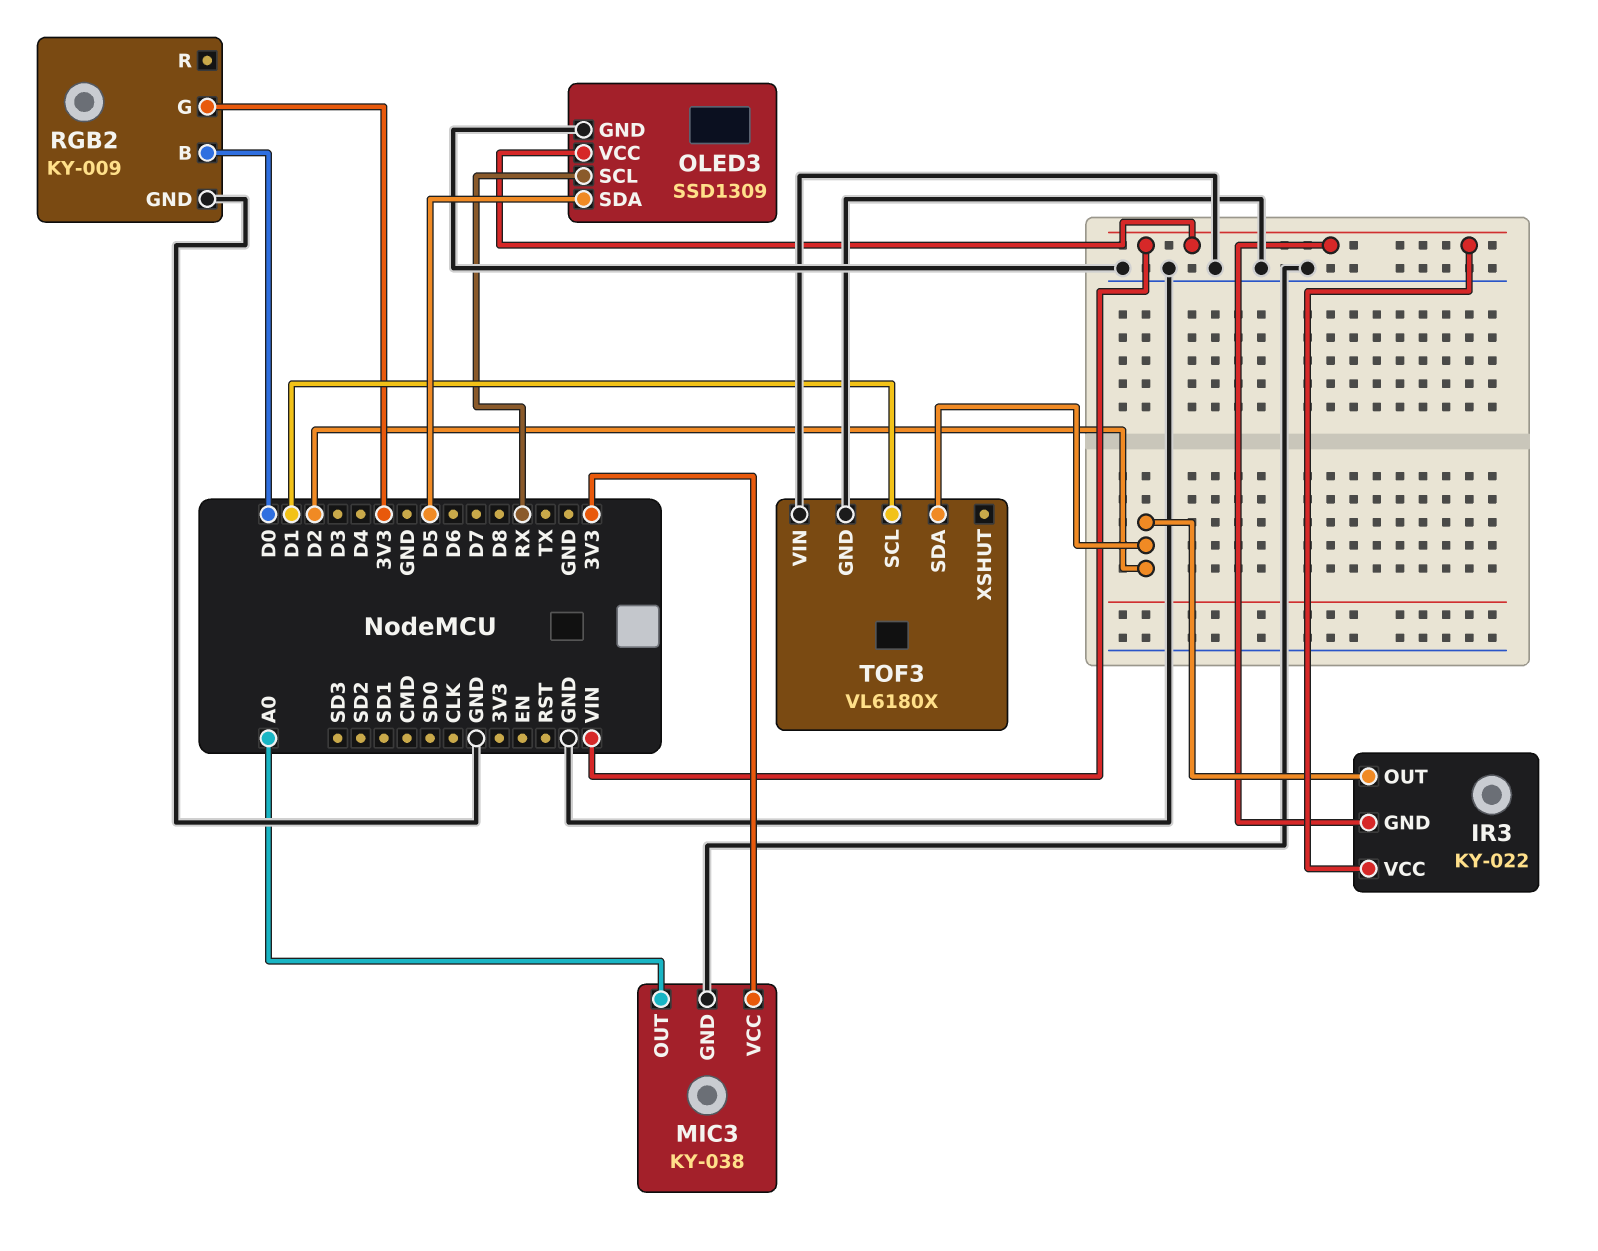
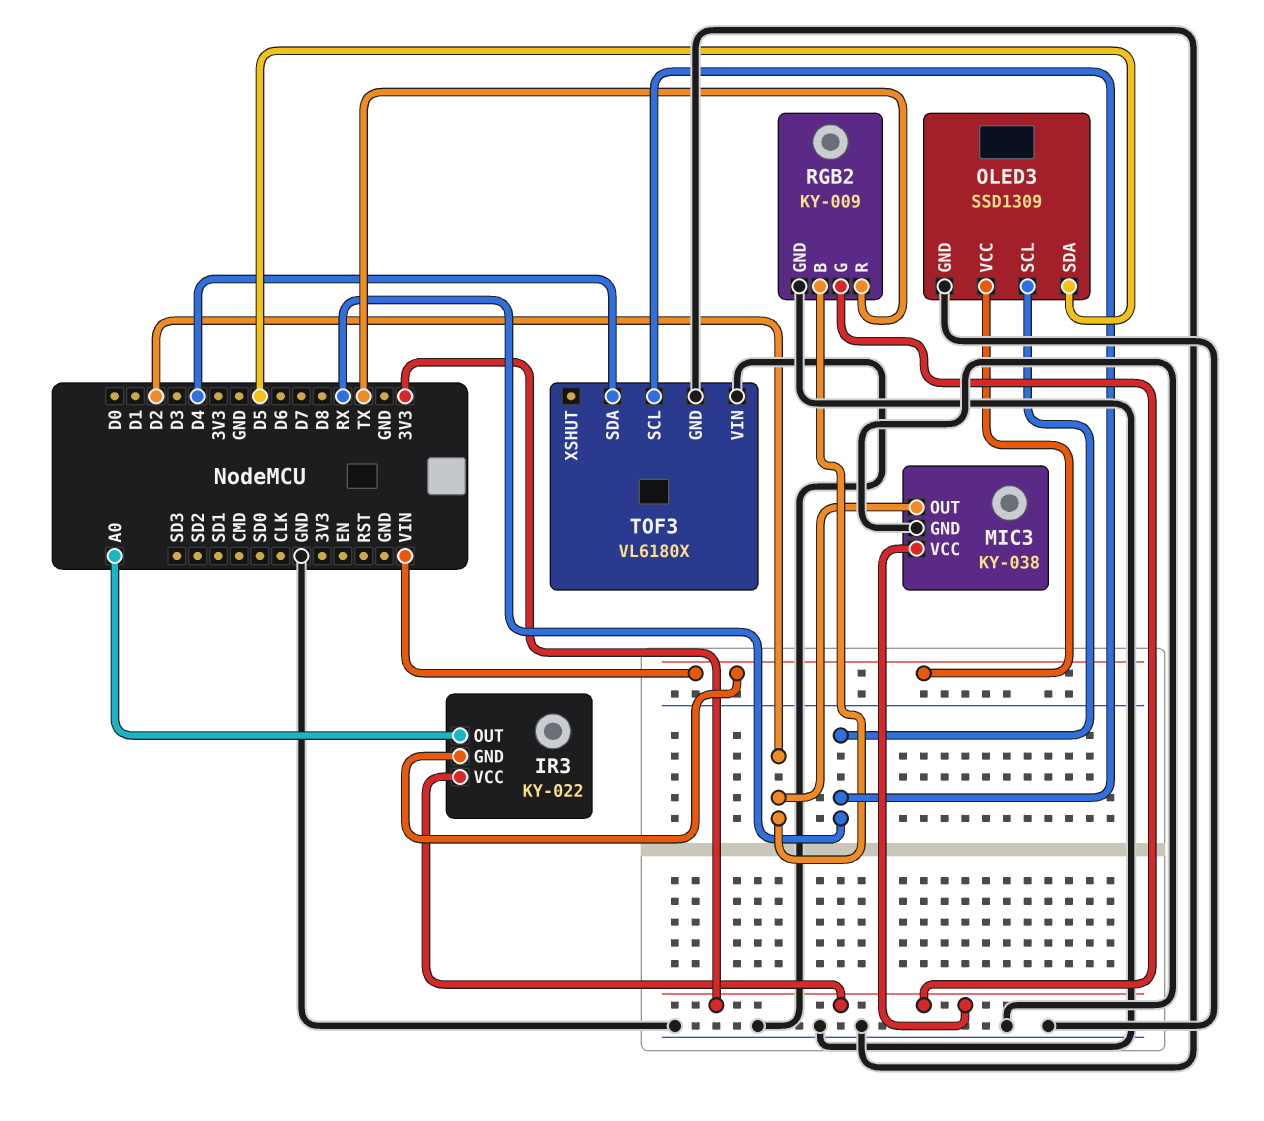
IR3 pin OUT: D2 -> A0
IR3 pin VCC: VIN -> 3V3
MIC3 pin OUT: A0 -> D2
RGB2 pin B: D0 -> D2
RGB2 pin R: none -> TX
TOF3 pin SCL: D1 -> RX
TOF3 pin SDA: D2 -> D4

